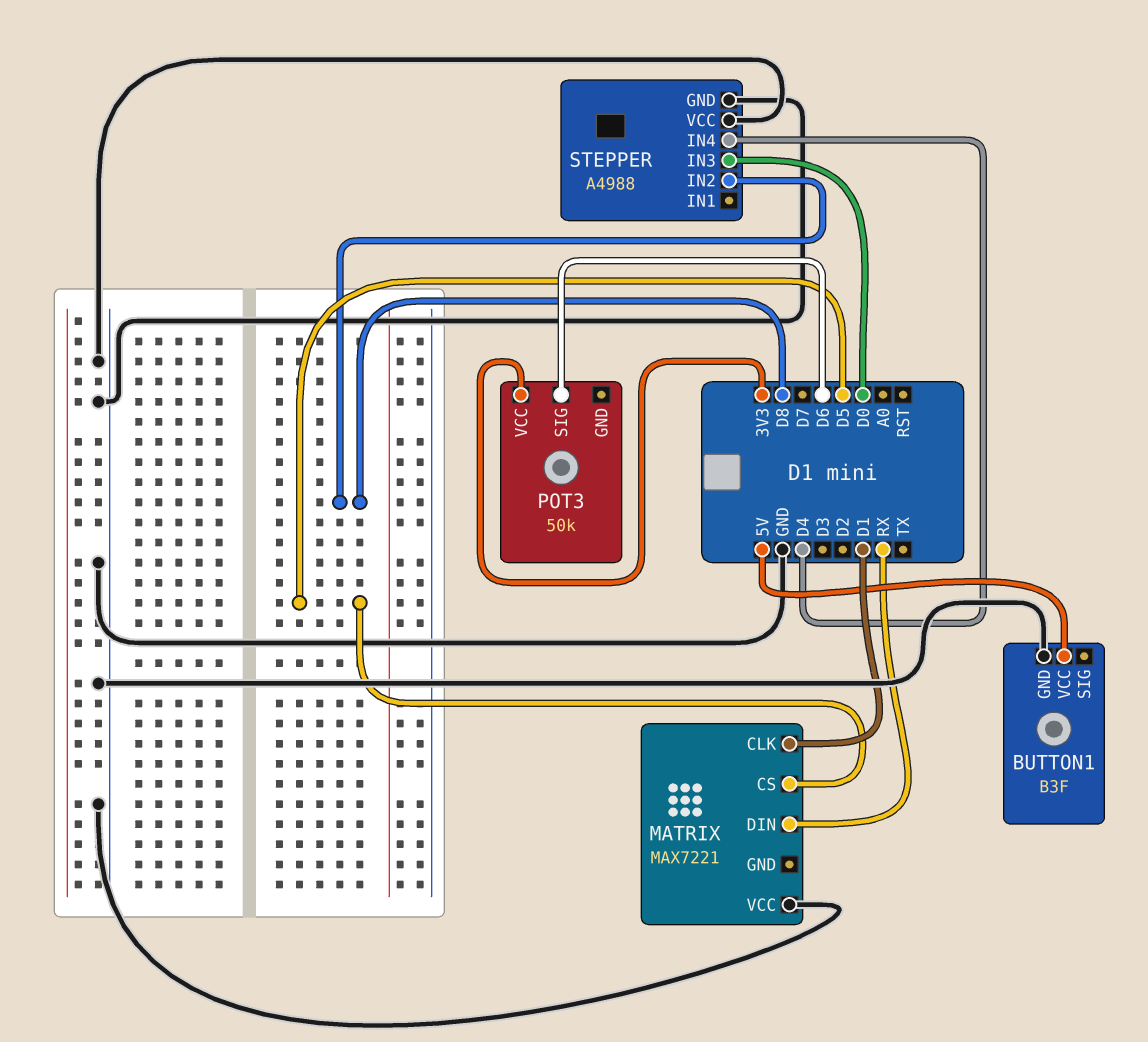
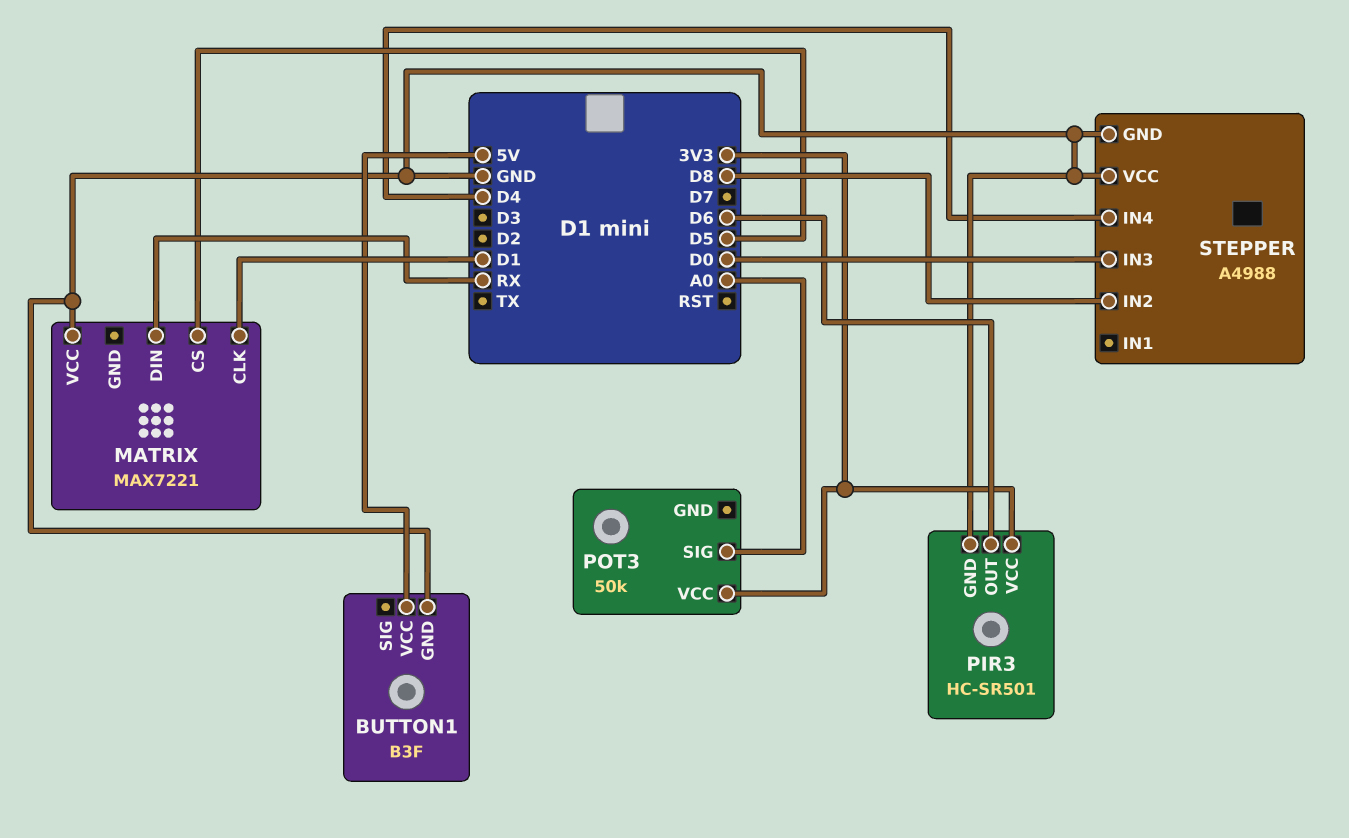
PIR3: none -> HC-SR501
PIR3 pin GND: none -> GND
PIR3 pin OUT: none -> D6
PIR3 pin VCC: none -> 3V3
POT3 pin SIG: D6 -> A0

